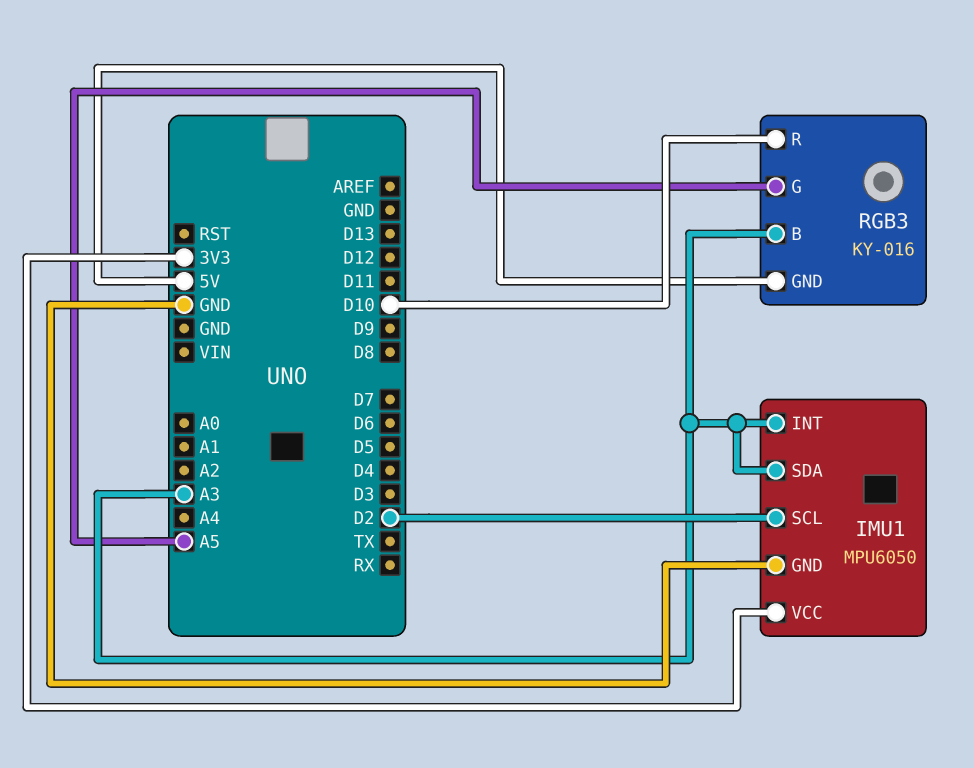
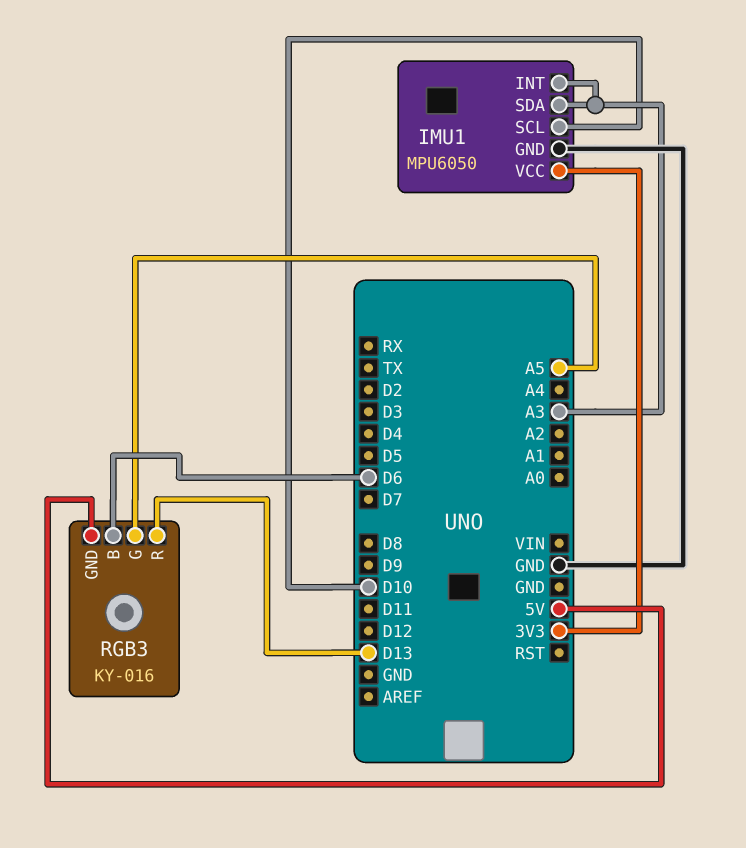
IMU1 pin SCL: D2 -> D10
RGB3 pin B: A3 -> D6
RGB3 pin R: D10 -> D13

